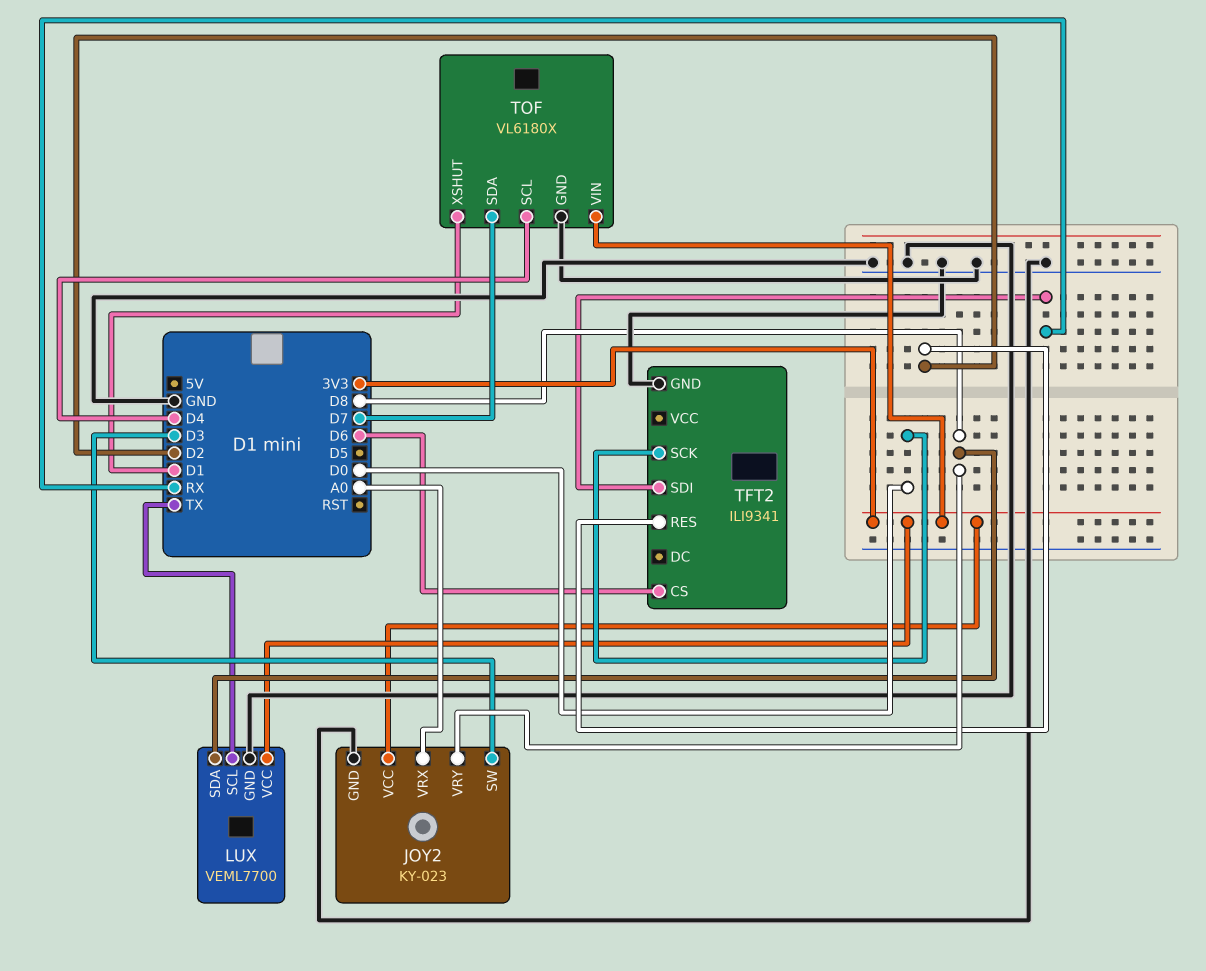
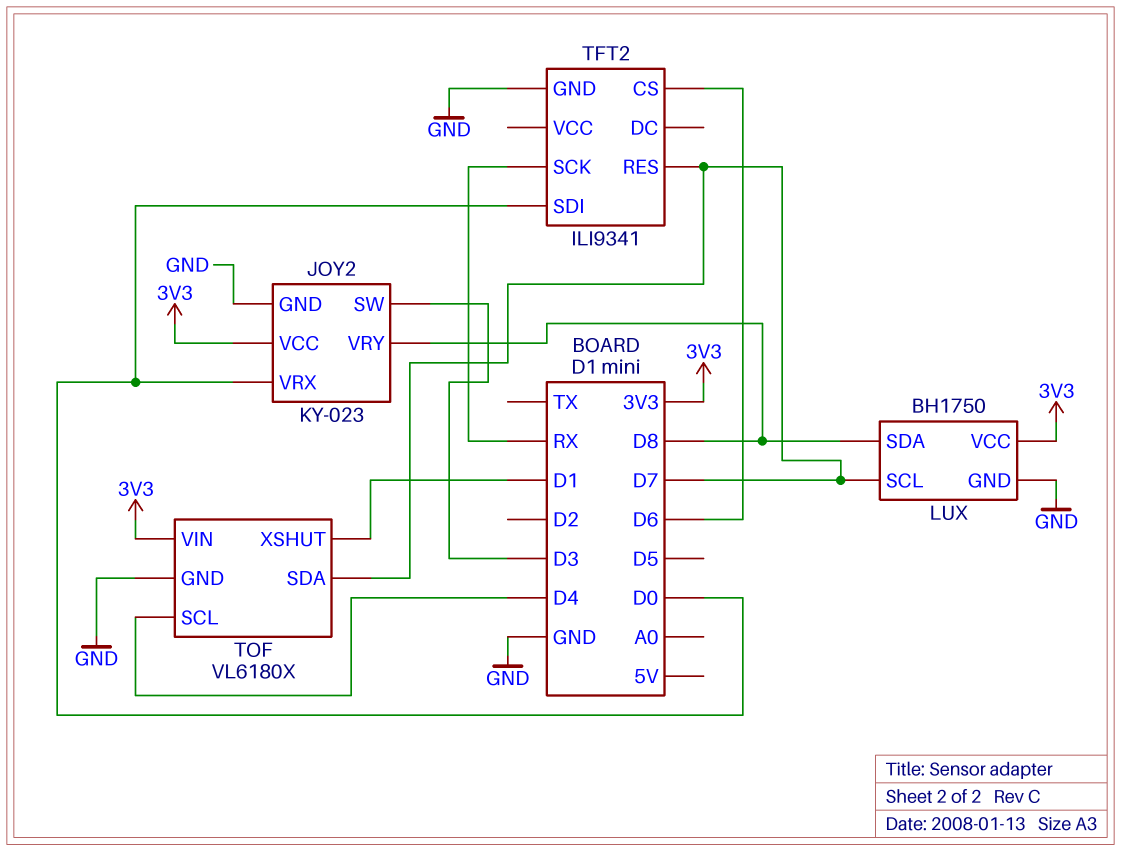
JOY2 pin VRX: A0 -> D0
LUX: VEML7700 -> BH1750
LUX pin SCL: TX -> D7
TFT2 pin RES: D2 -> D7
TFT2 pin SCK: D0 -> RX
TFT2 pin SDI: RX -> D0

